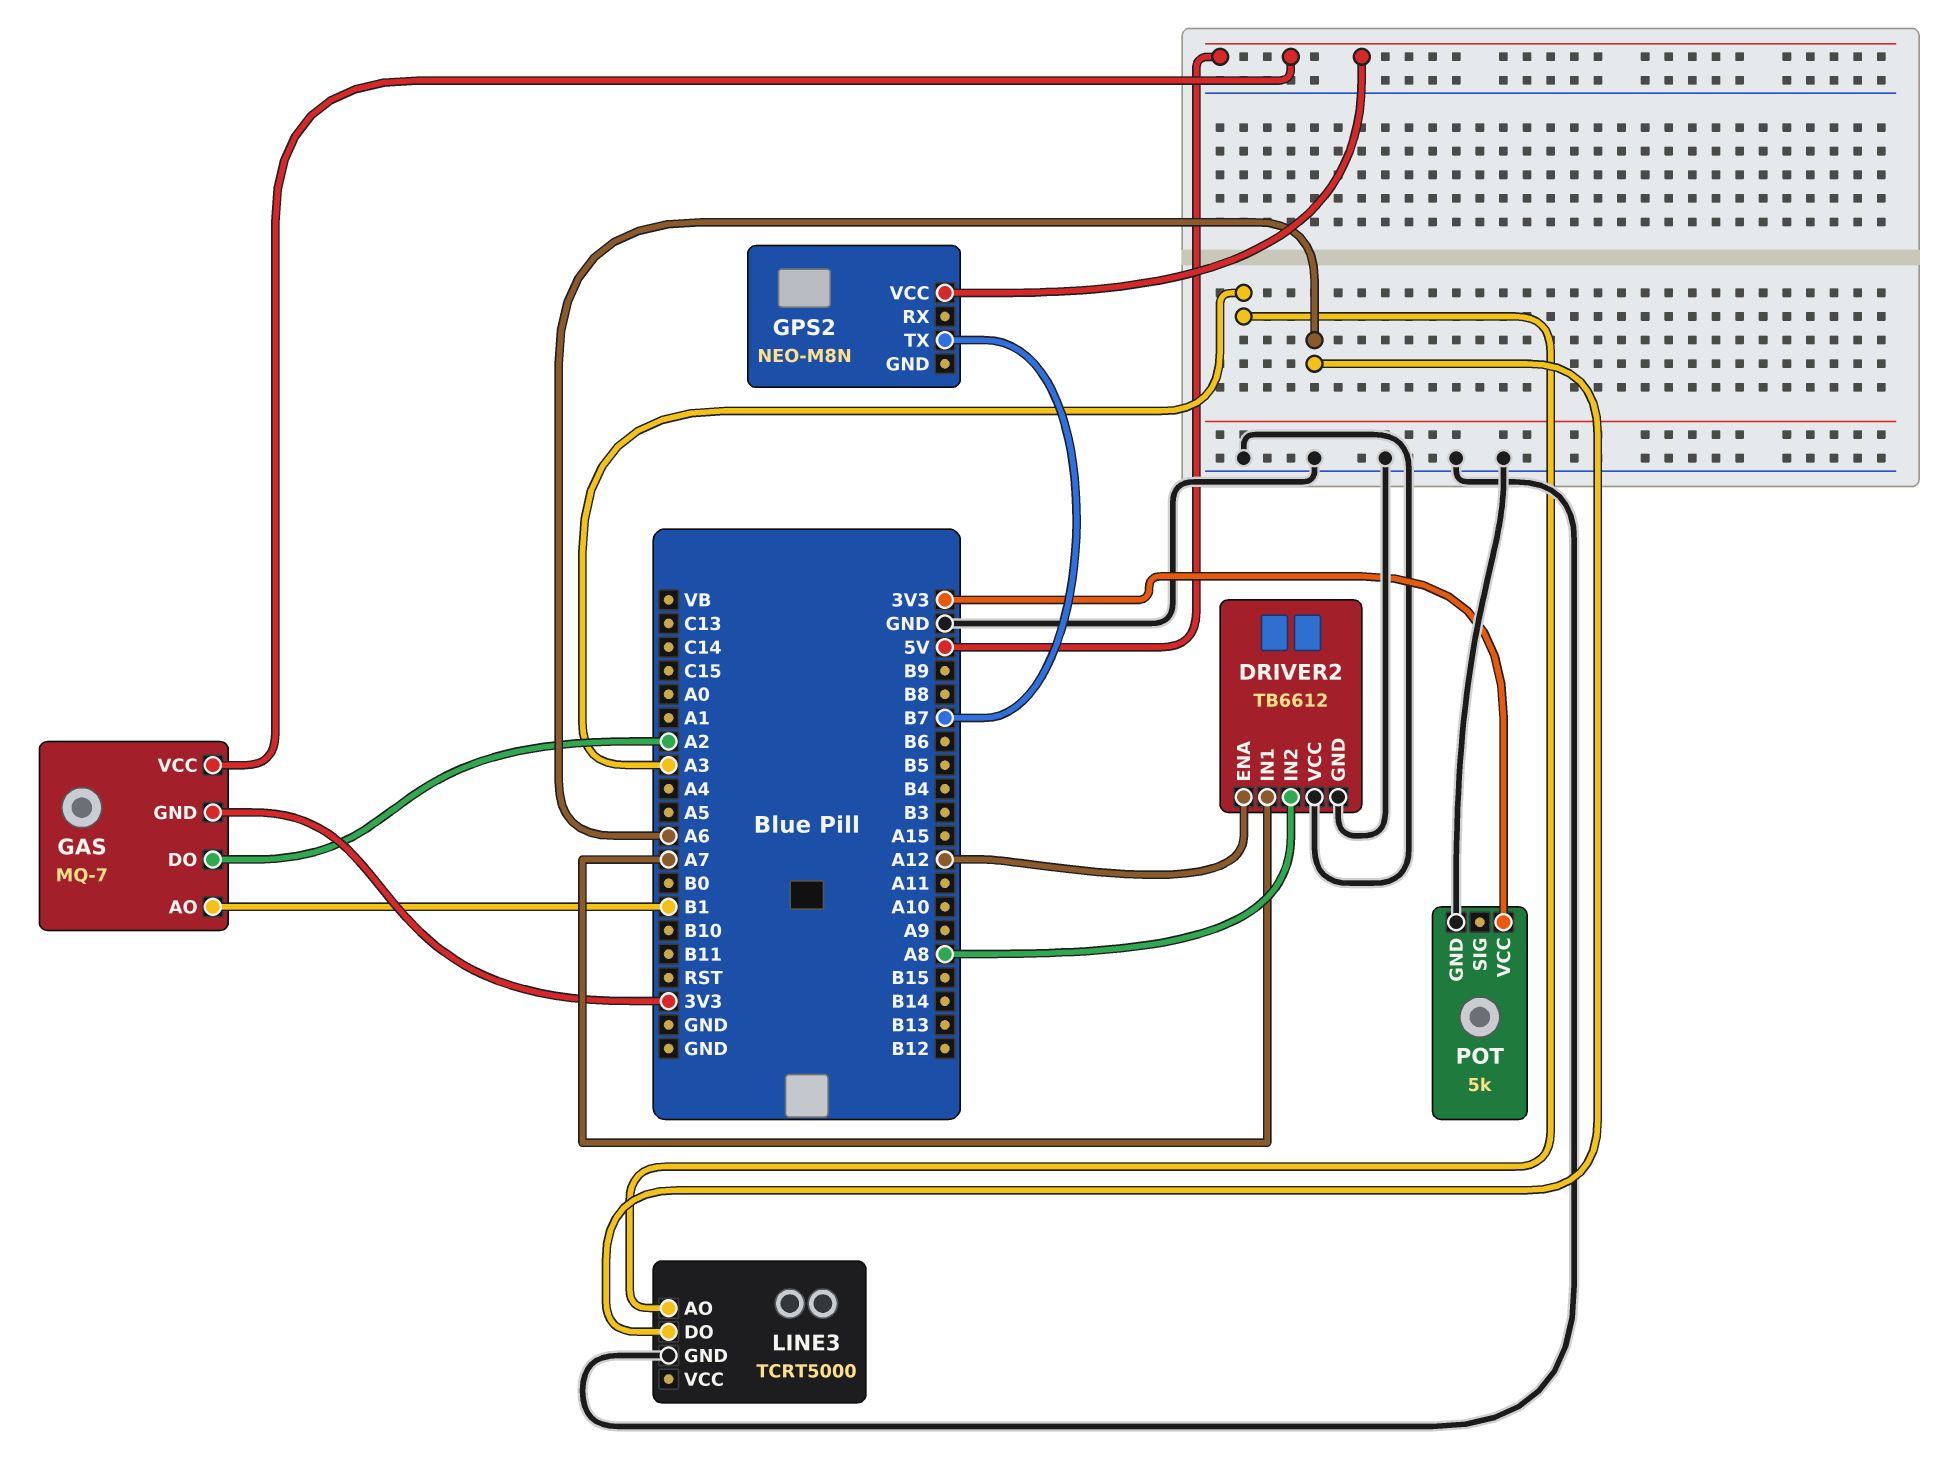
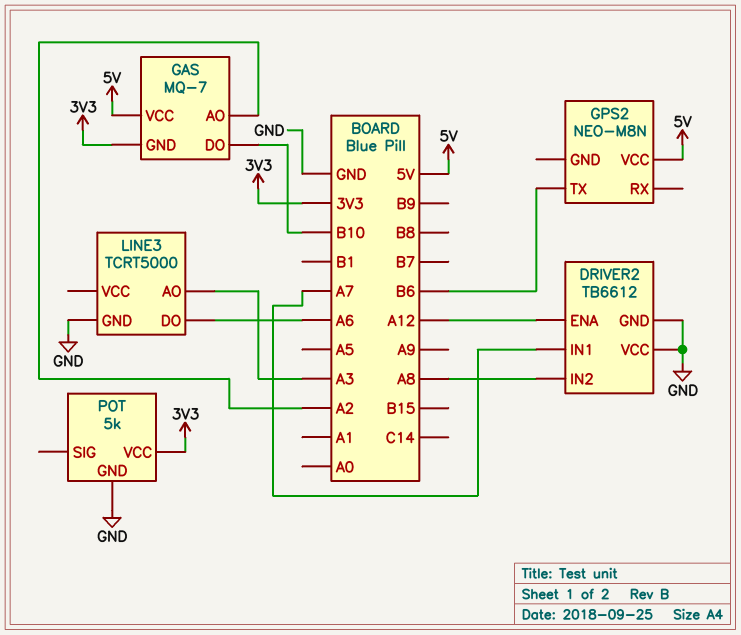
GAS pin AO: B1 -> A2
GAS pin DO: A2 -> B10
GPS2 pin TX: B7 -> B6

